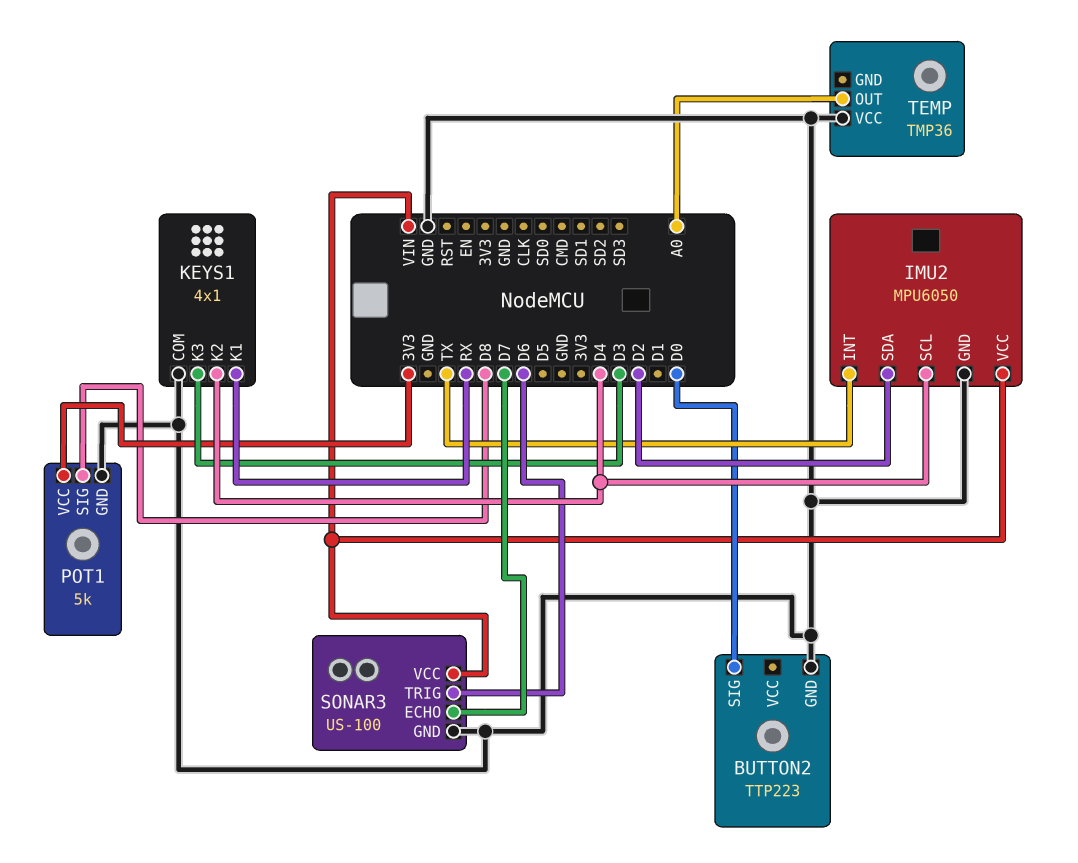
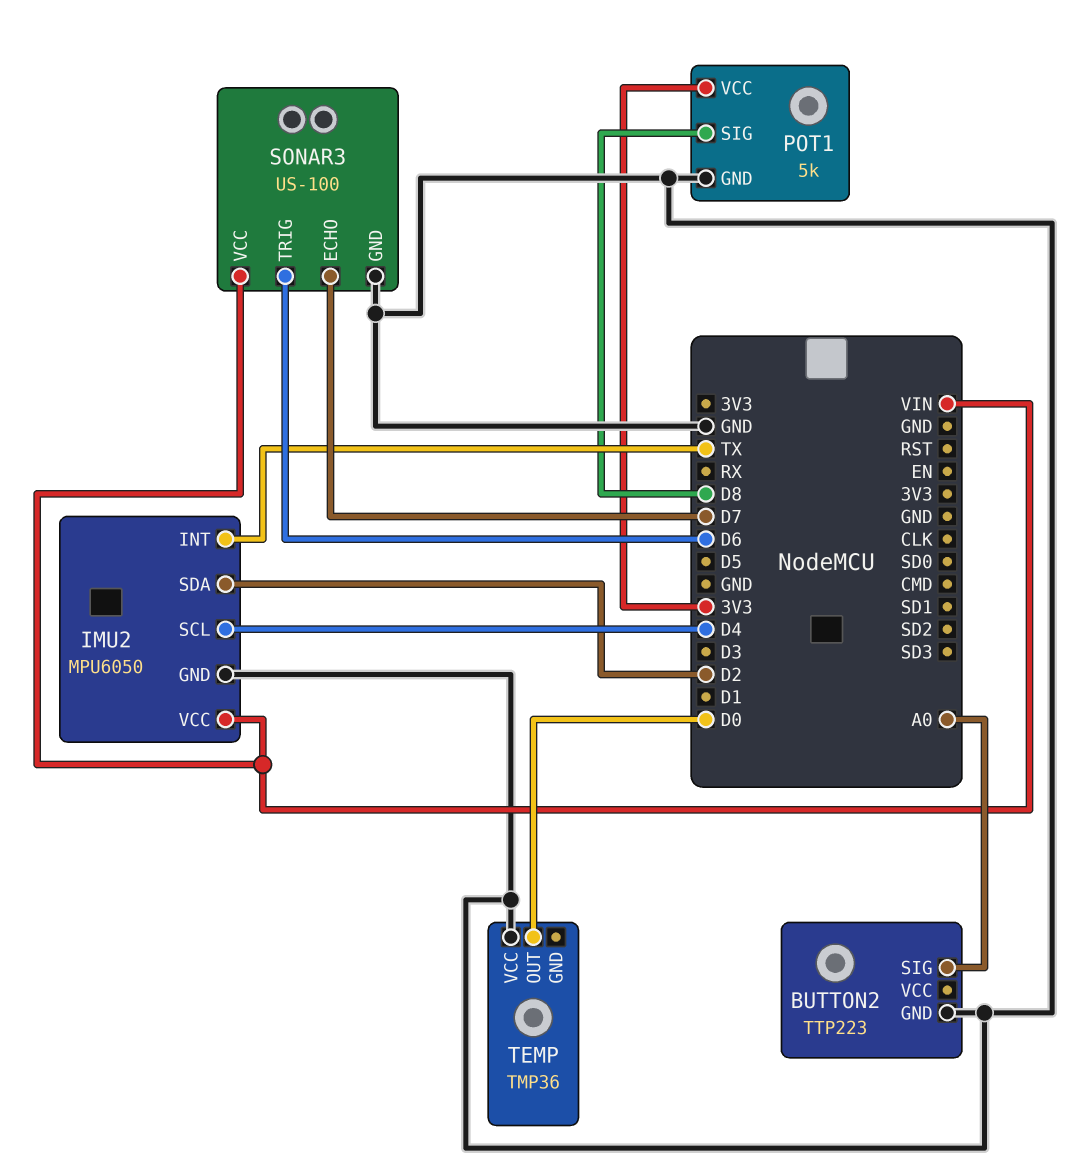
BUTTON2 pin SIG: D0 -> A0
KEYS1: 4x1 -> none
KEYS1 pin COM: GND -> none
KEYS1 pin K1: RX -> none
KEYS1 pin K2: D4 -> none
KEYS1 pin K3: D3 -> none
TEMP pin OUT: A0 -> D0

